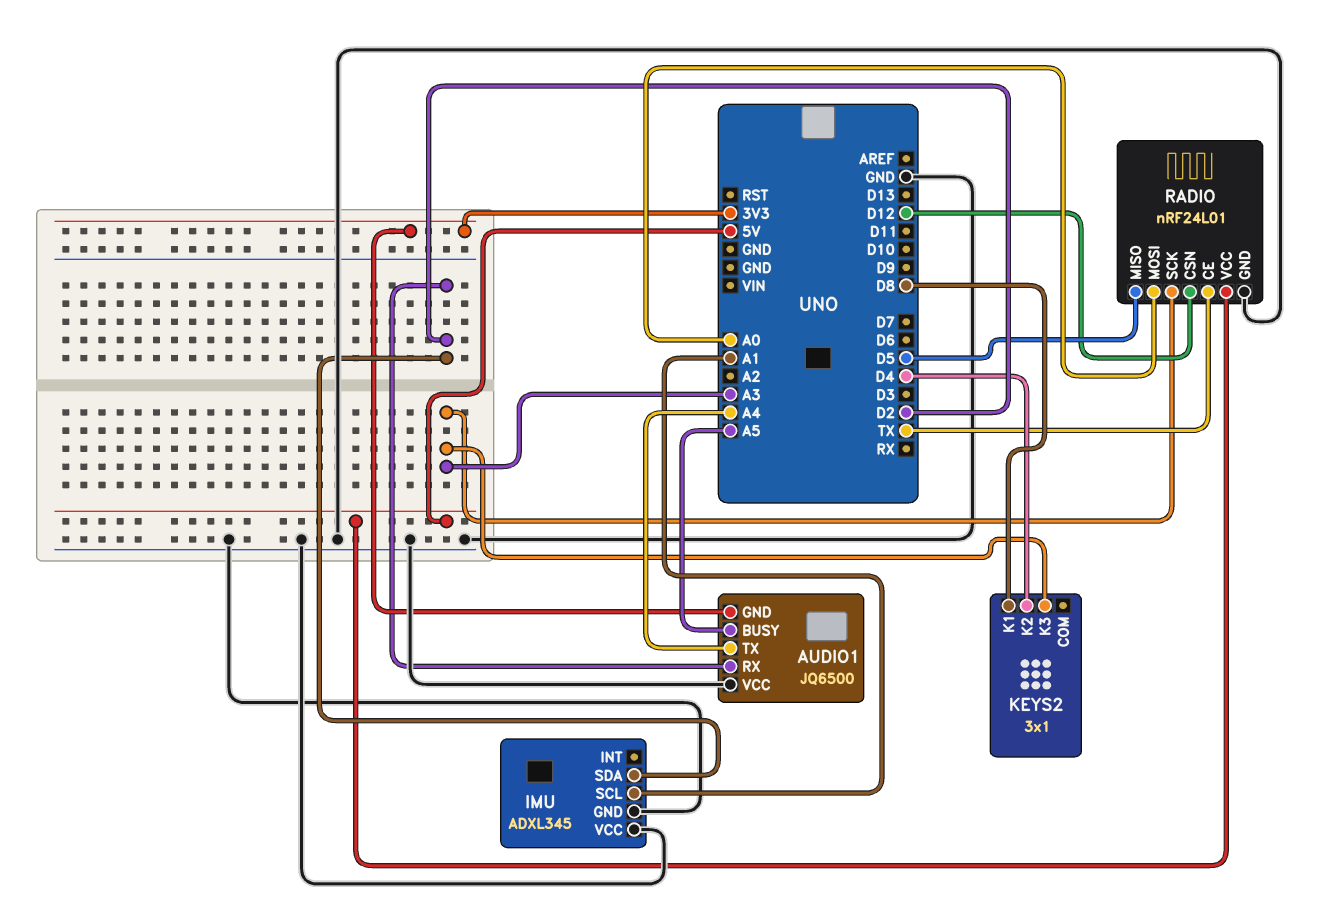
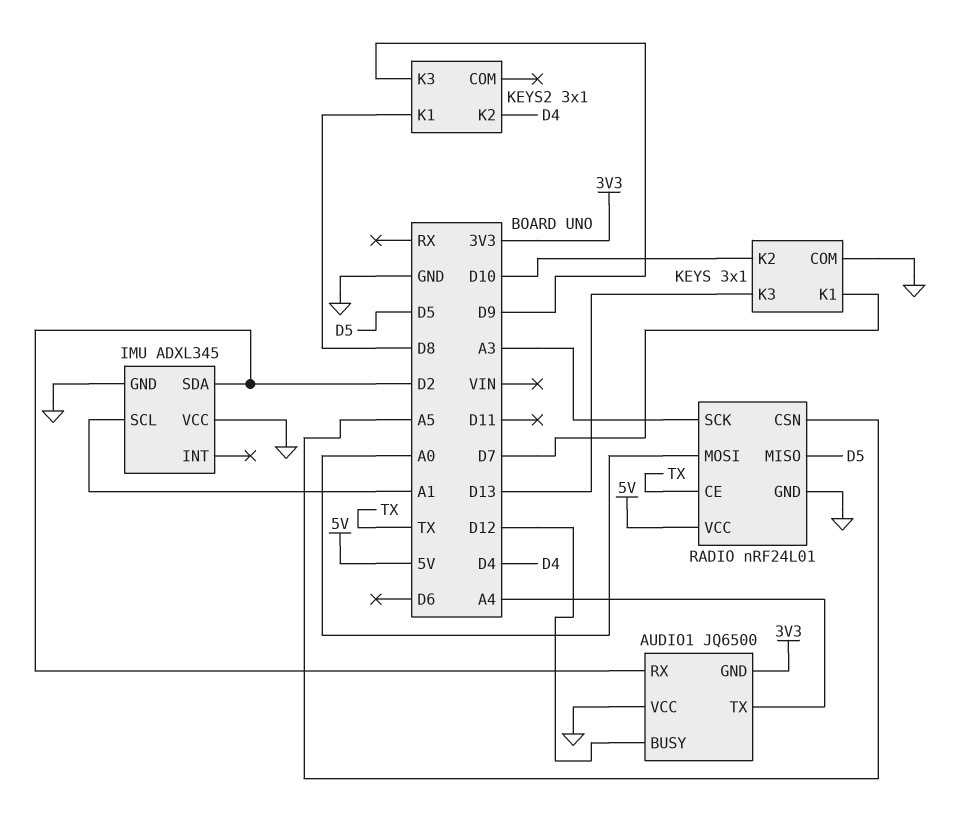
AUDIO1 pin BUSY: A5 -> D12
KEYS: none -> 3x1
KEYS pin COM: none -> GND
KEYS pin K1: none -> D7
KEYS pin K2: none -> D10
KEYS pin K3: none -> D13
KEYS2 pin K3: A3 -> D9
RADIO pin CSN: D12 -> A5

